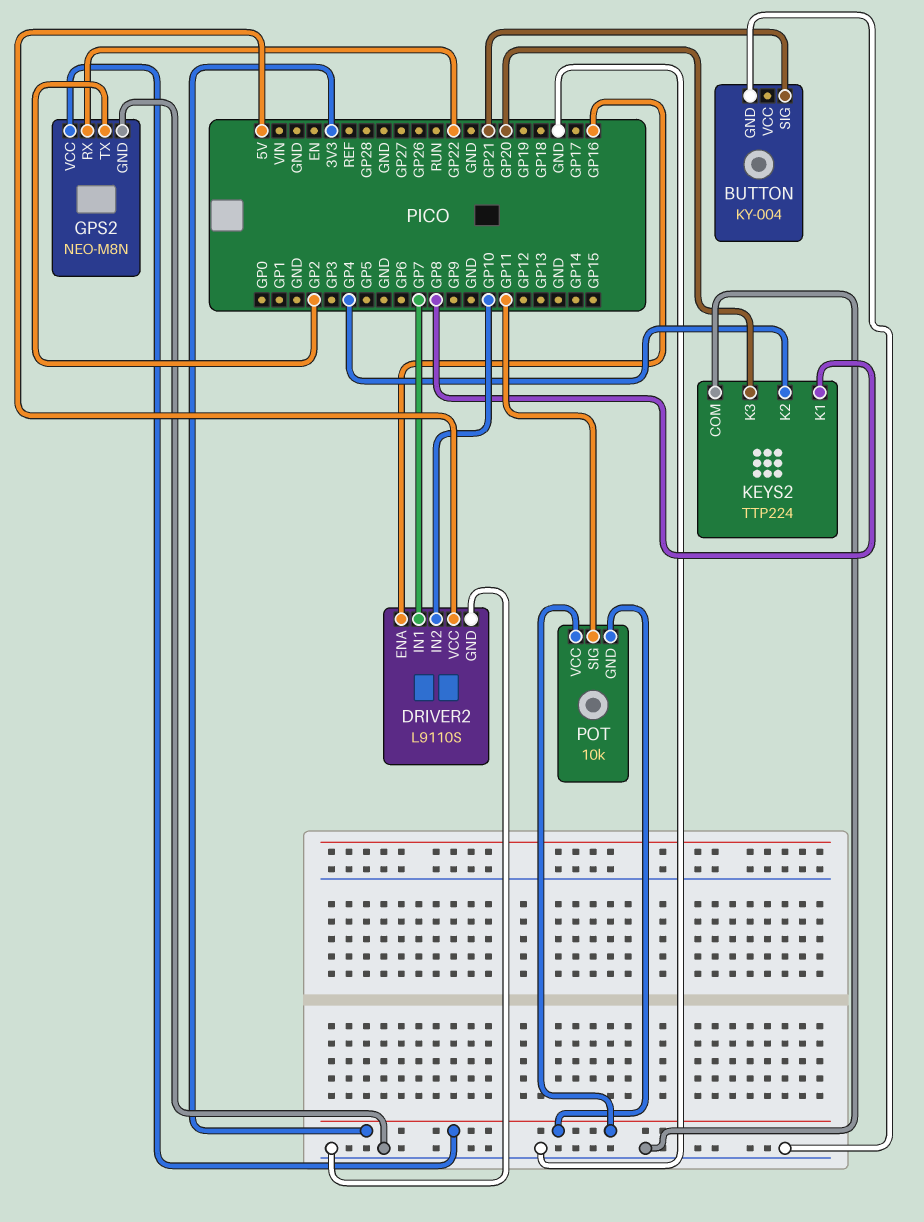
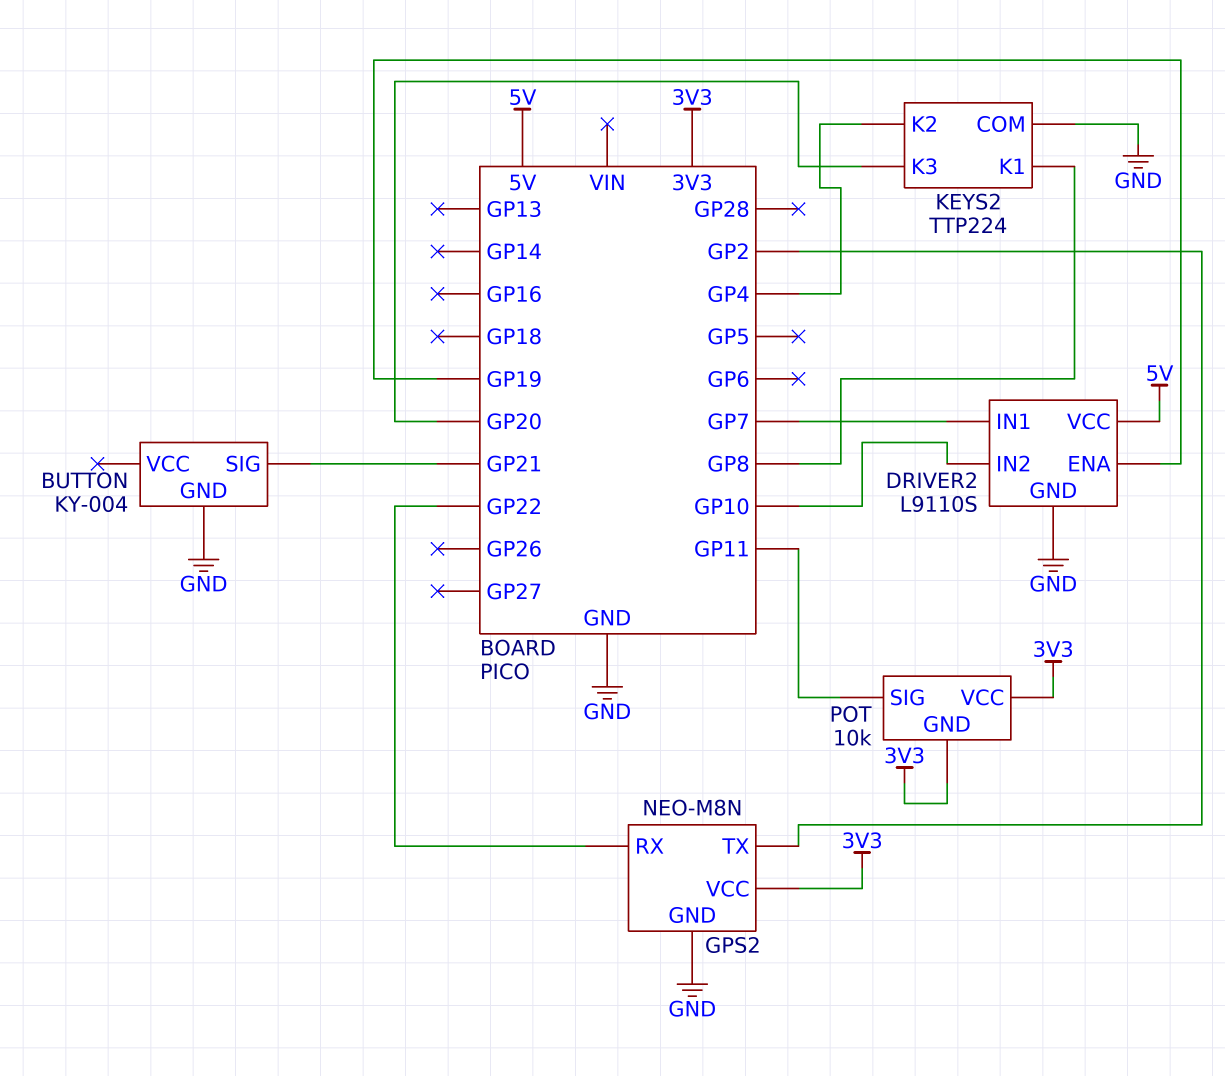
DRIVER2 pin ENA: GP16 -> GP19

